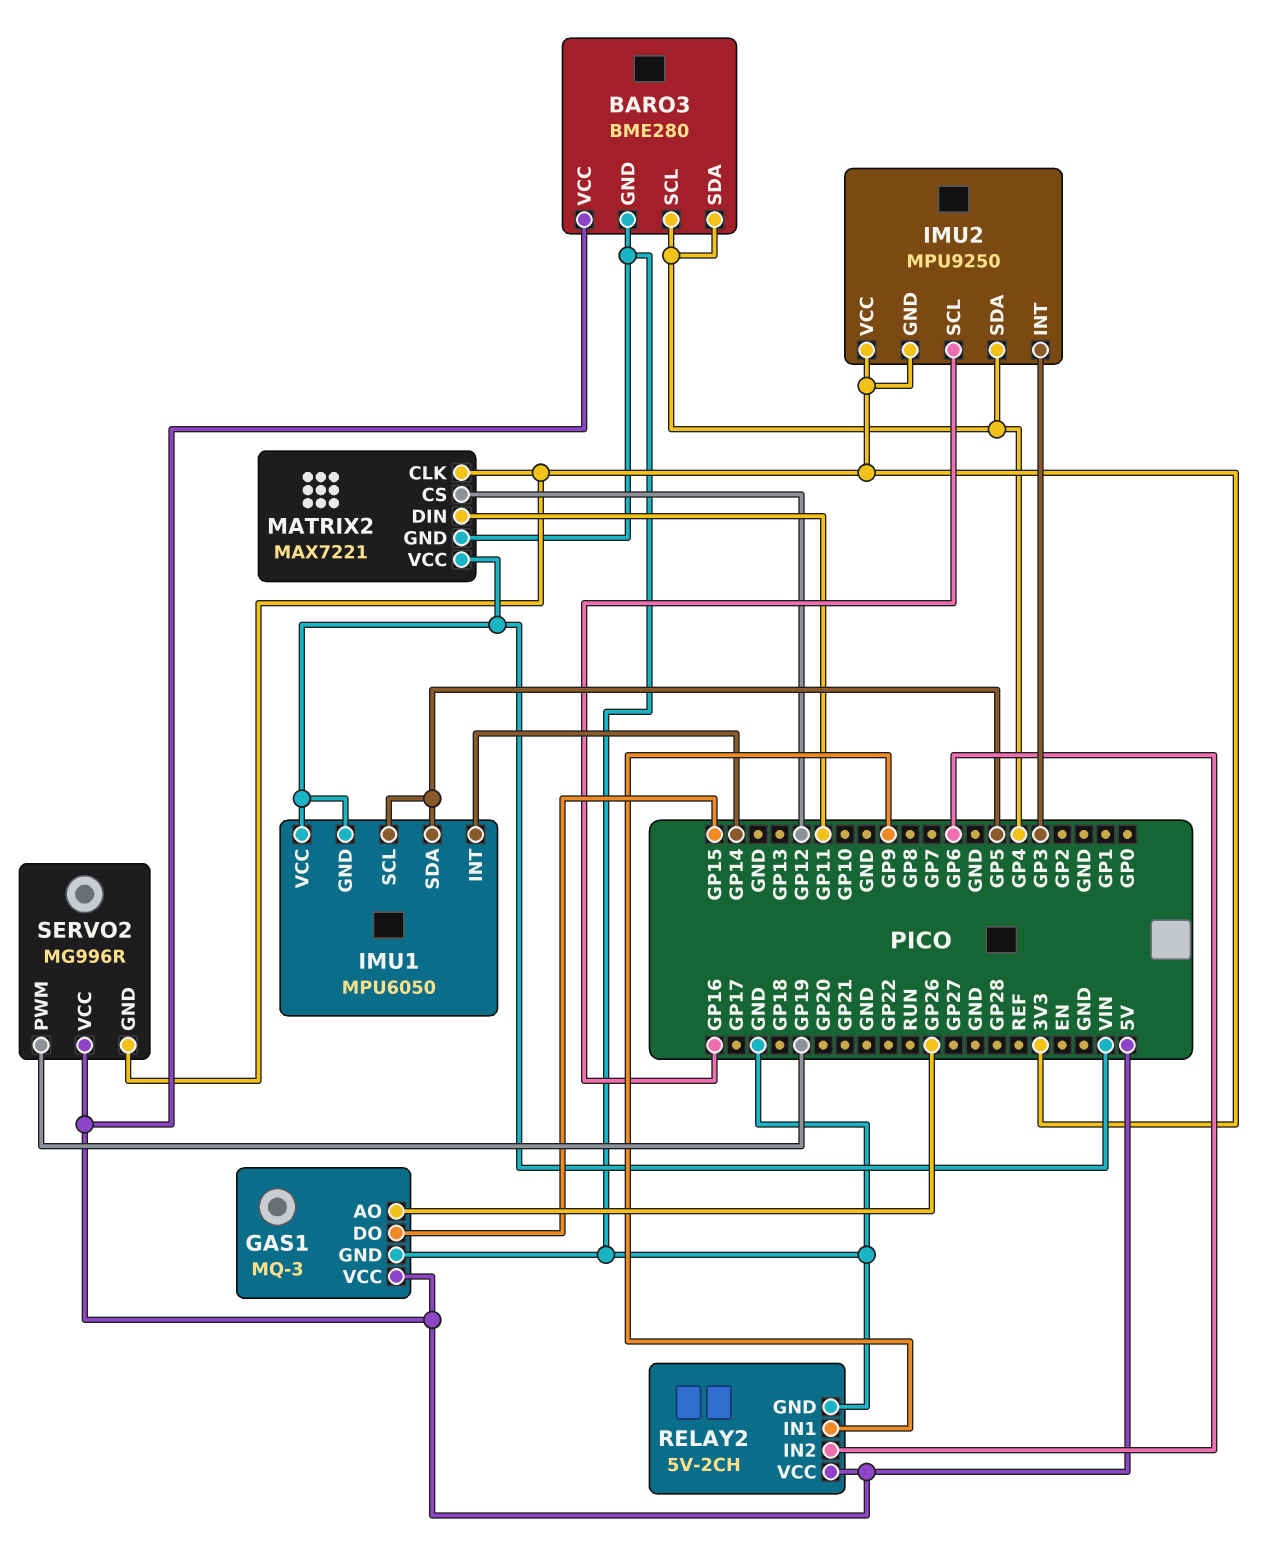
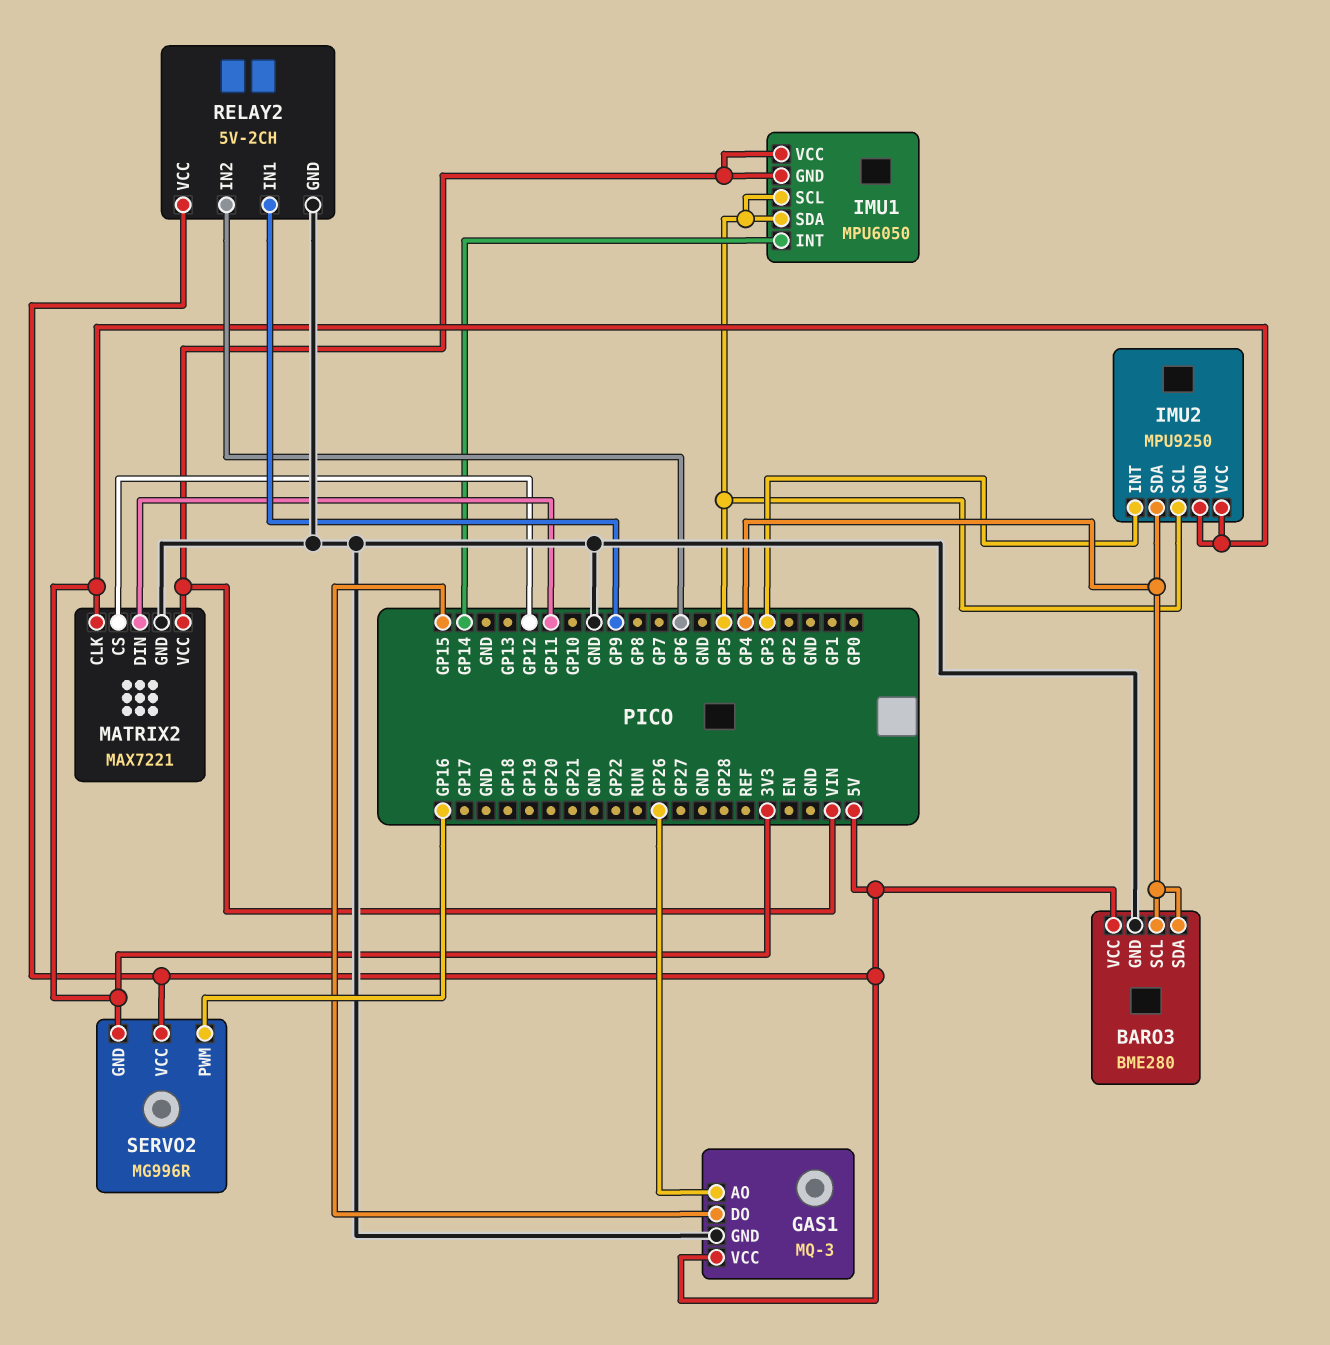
IMU2 pin SCL: GP16 -> GP5
SERVO2 pin PWM: GP19 -> GP16

